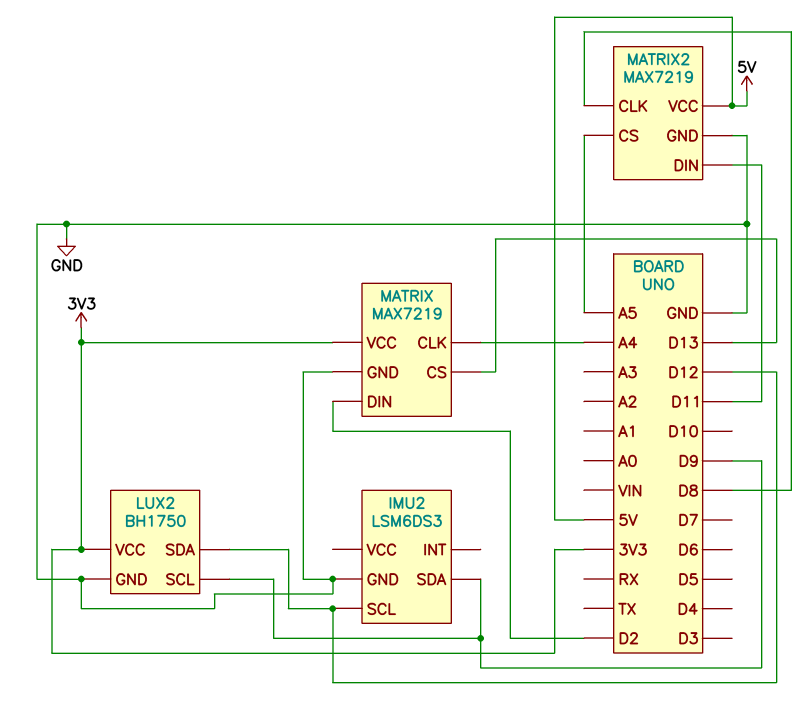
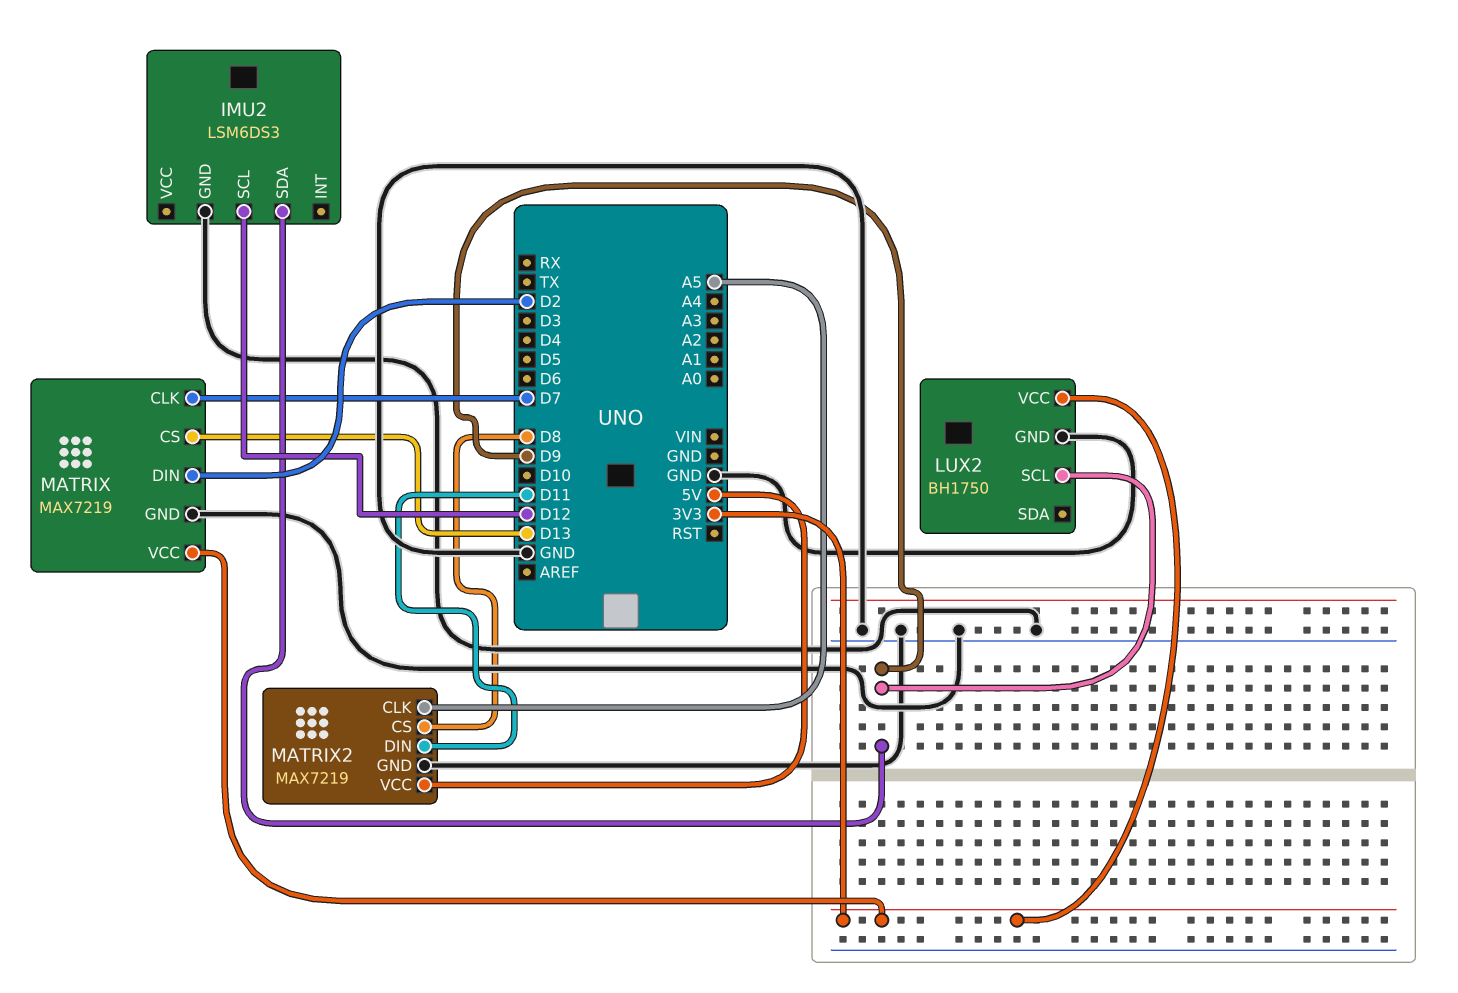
LUX2 pin SDA: D12 -> none
MATRIX pin CLK: A4 -> D7
MATRIX2 pin CLK: D8 -> A5
MATRIX2 pin CS: A5 -> D8

